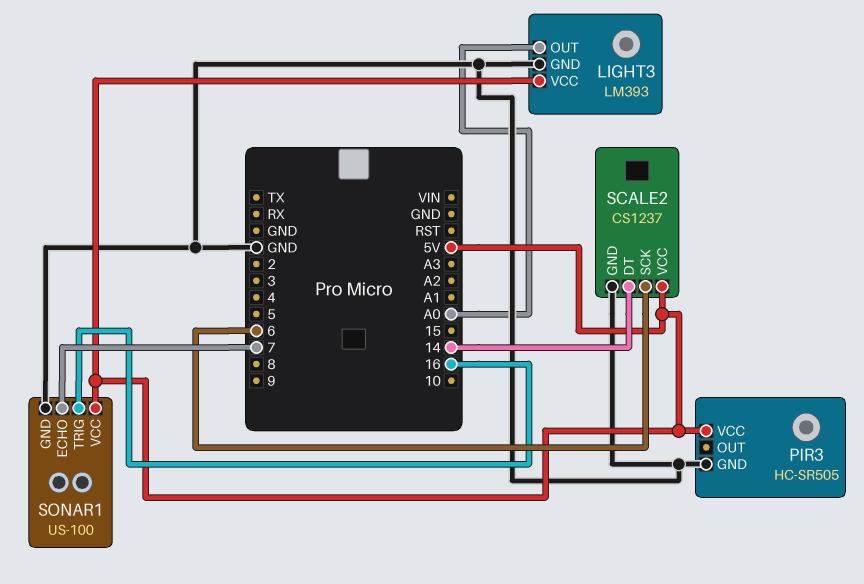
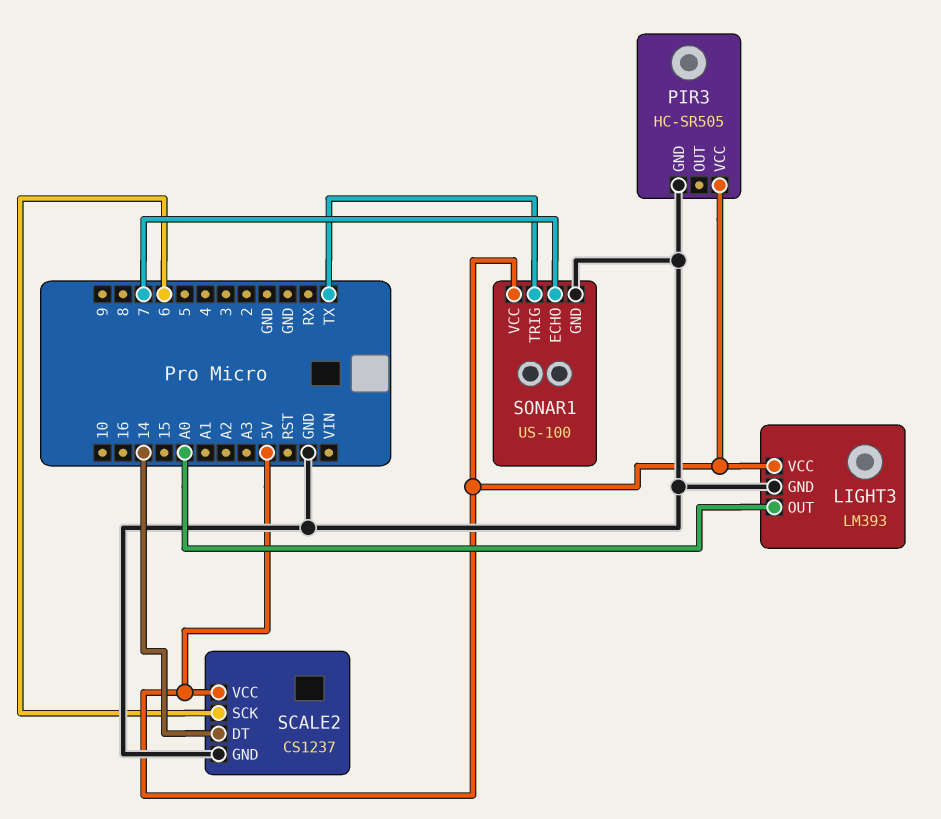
SONAR1 pin TRIG: 16 -> TX

